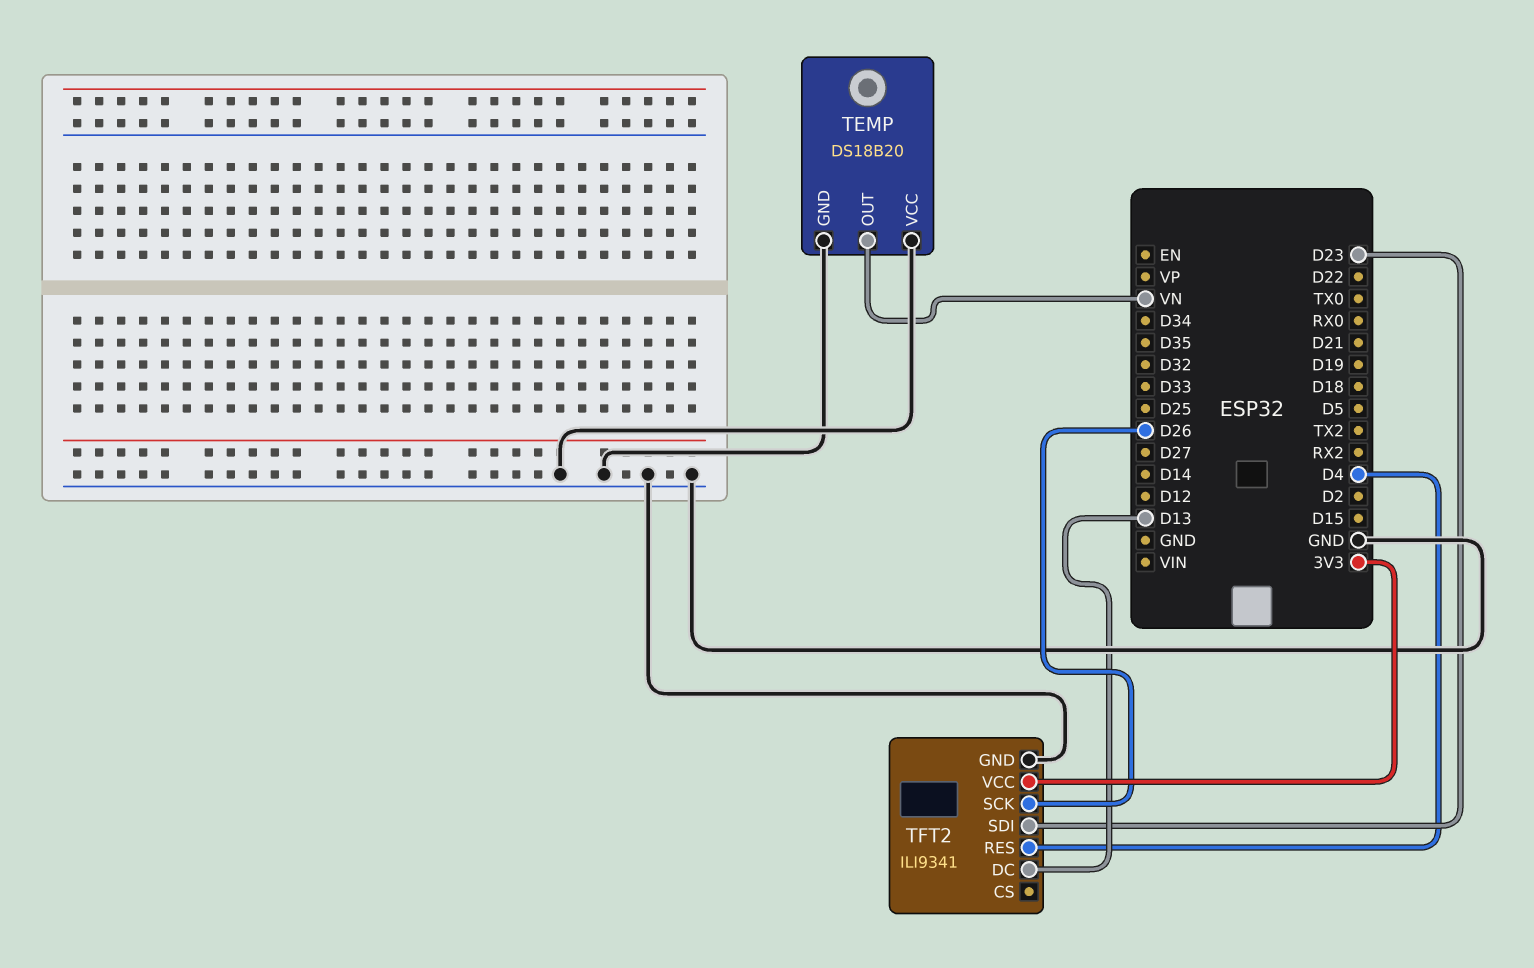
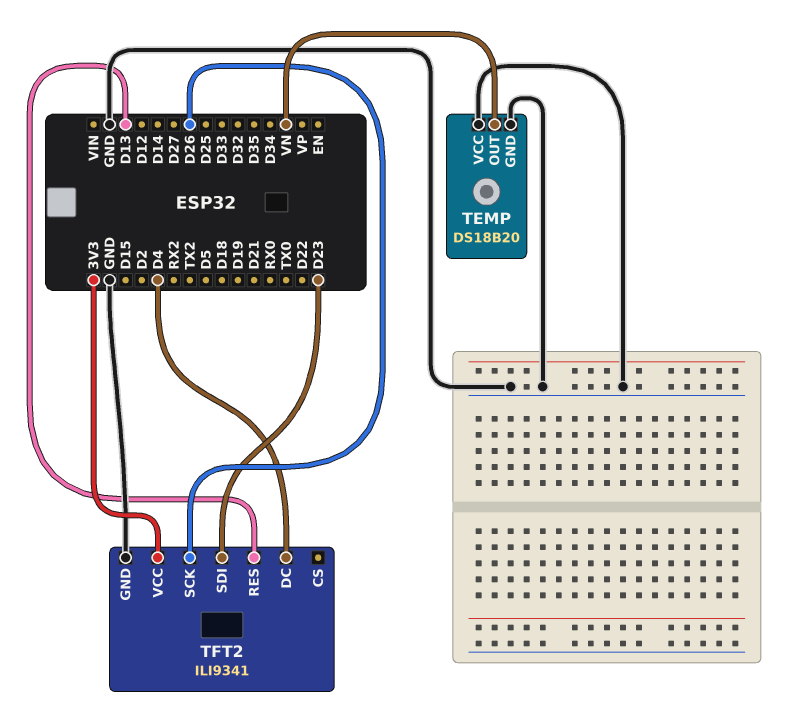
TFT2 pin DC: D13 -> D4
TFT2 pin RES: D4 -> D13

